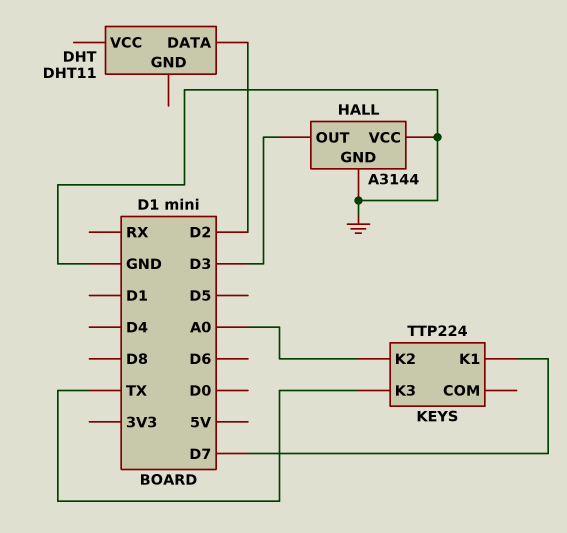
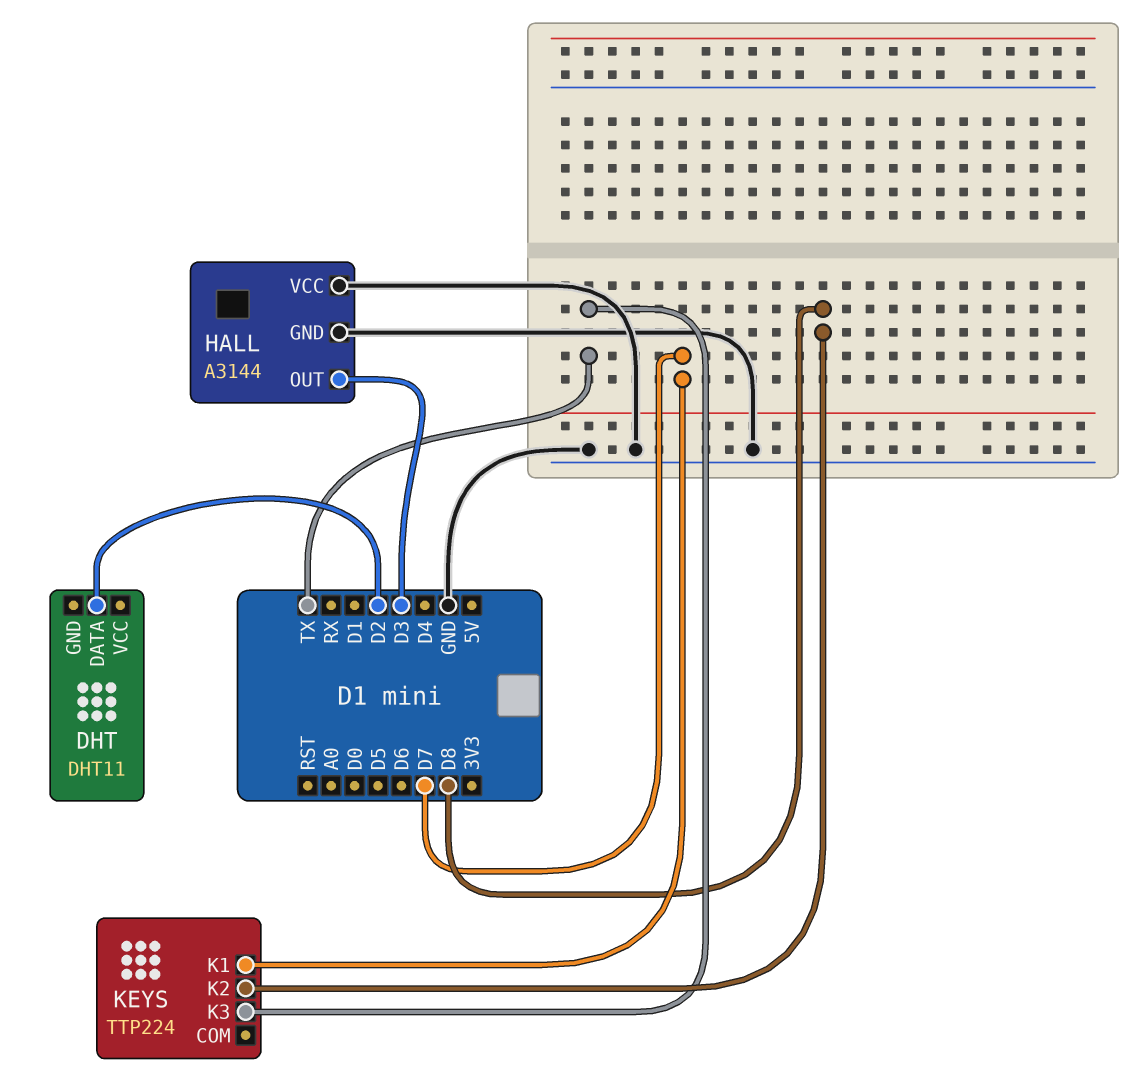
KEYS pin K2: A0 -> D8

